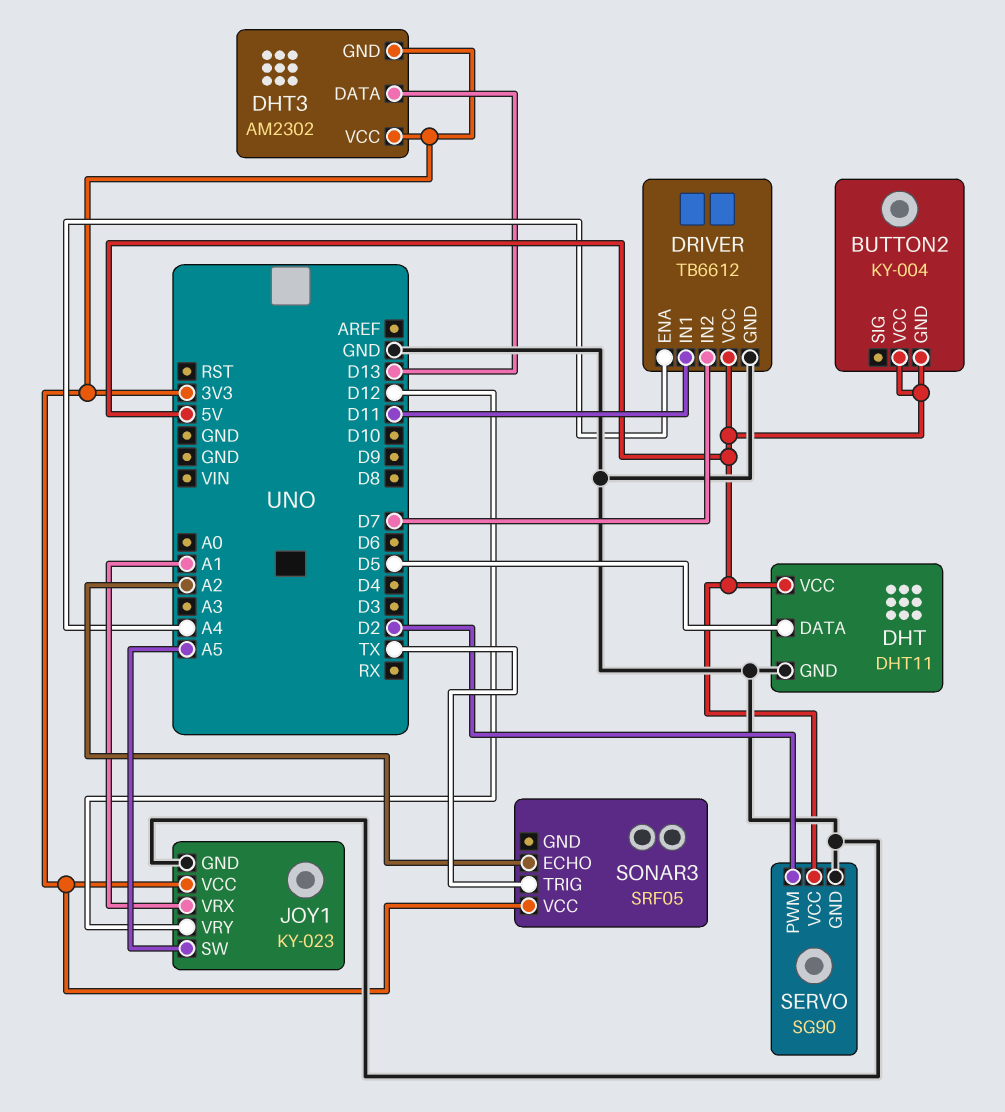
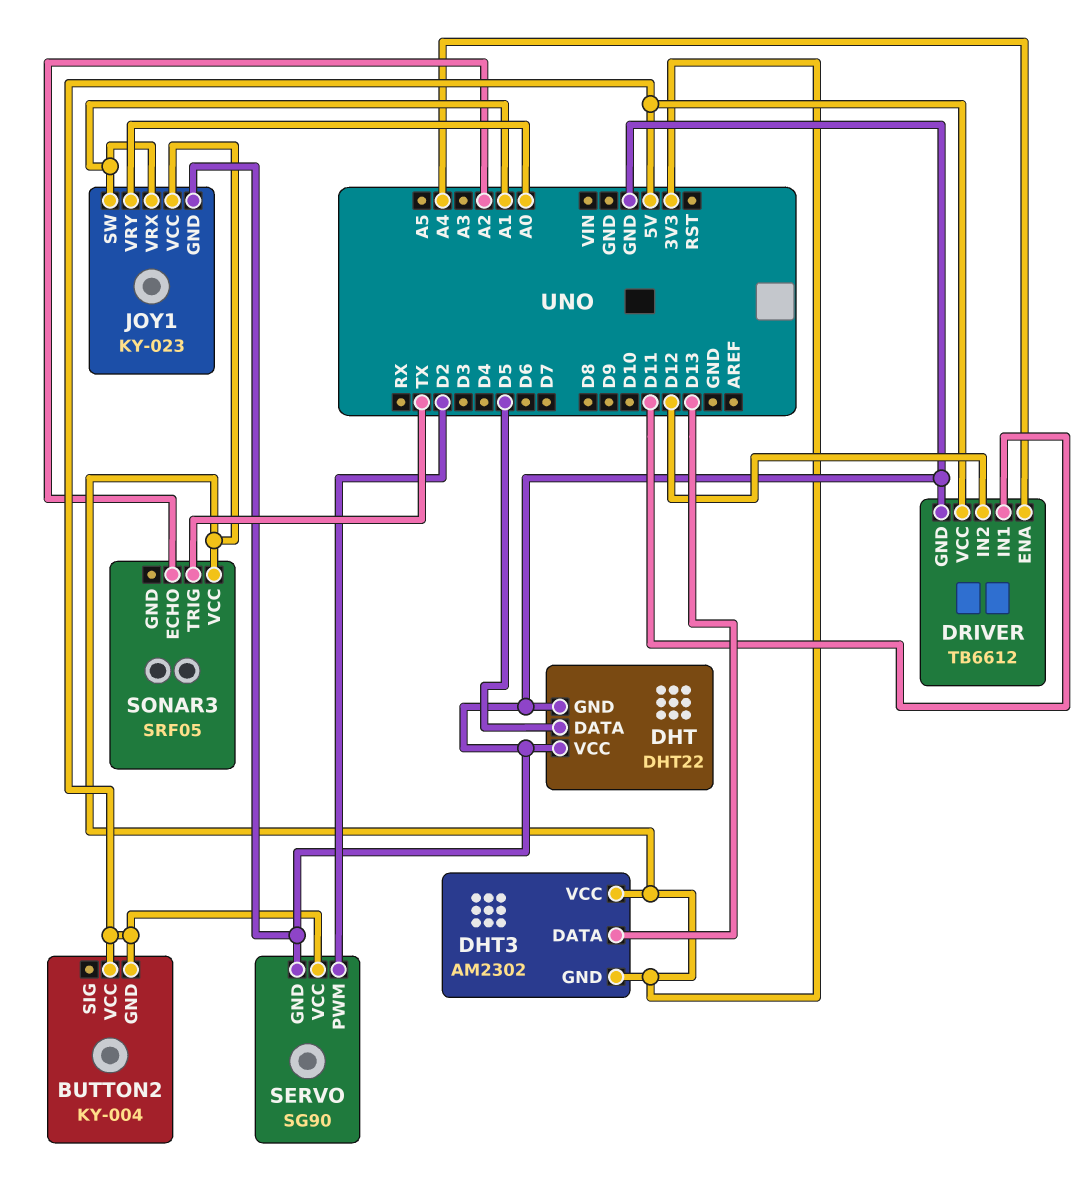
DHT: DHT11 -> DHT22
DHT pin VCC: 5V -> GND
DRIVER pin IN2: D7 -> D12
JOY1 pin SW: A5 -> A1
JOY1 pin VRY: D12 -> A0

